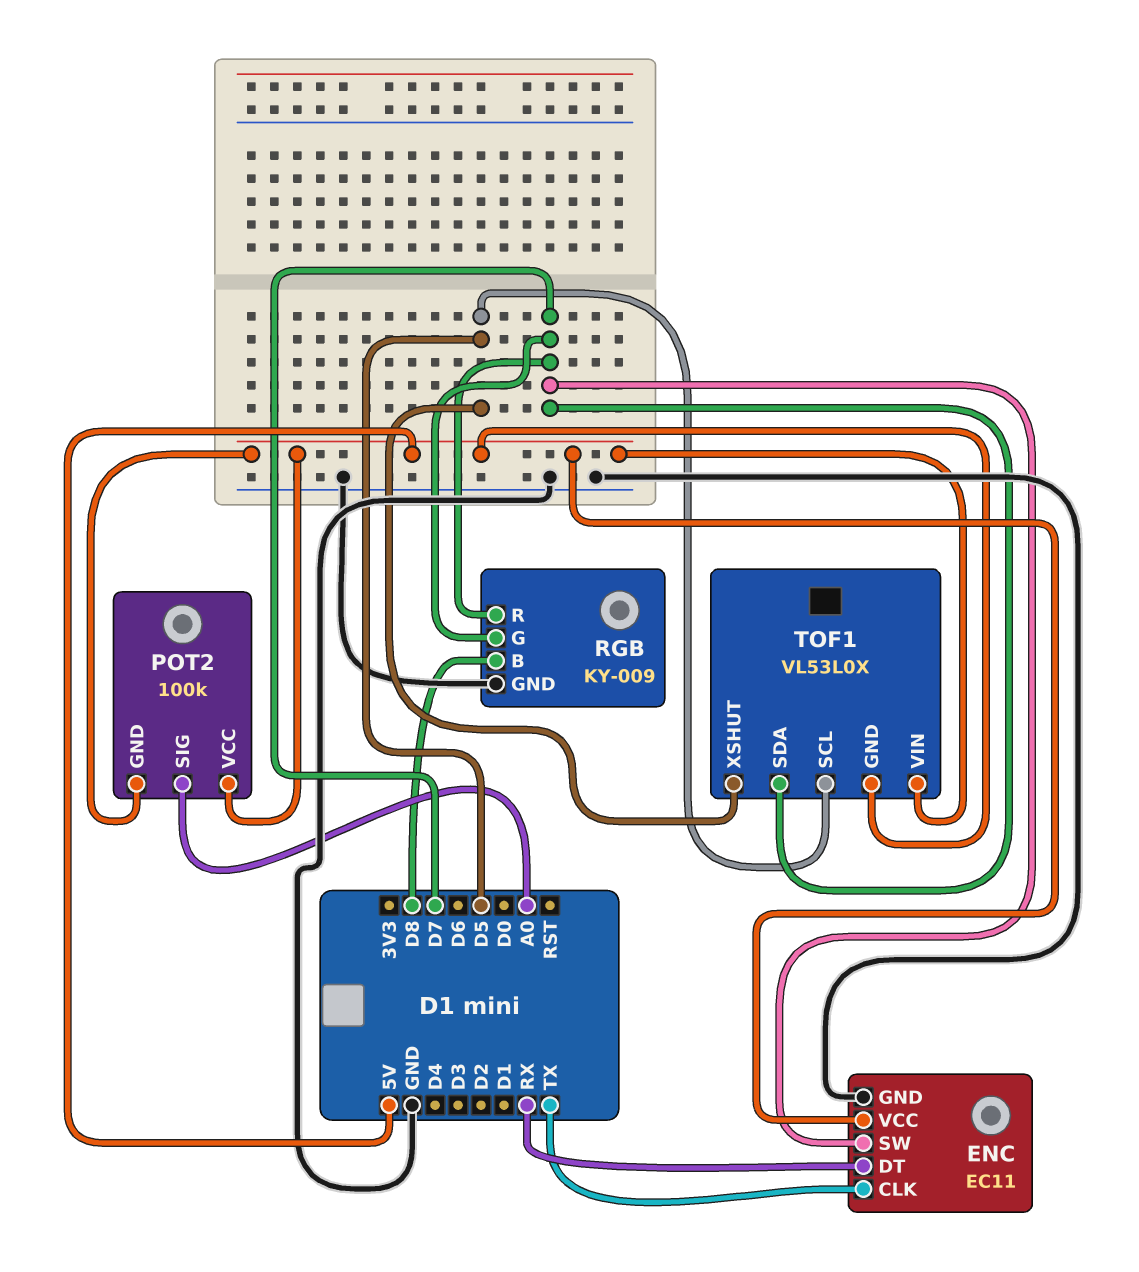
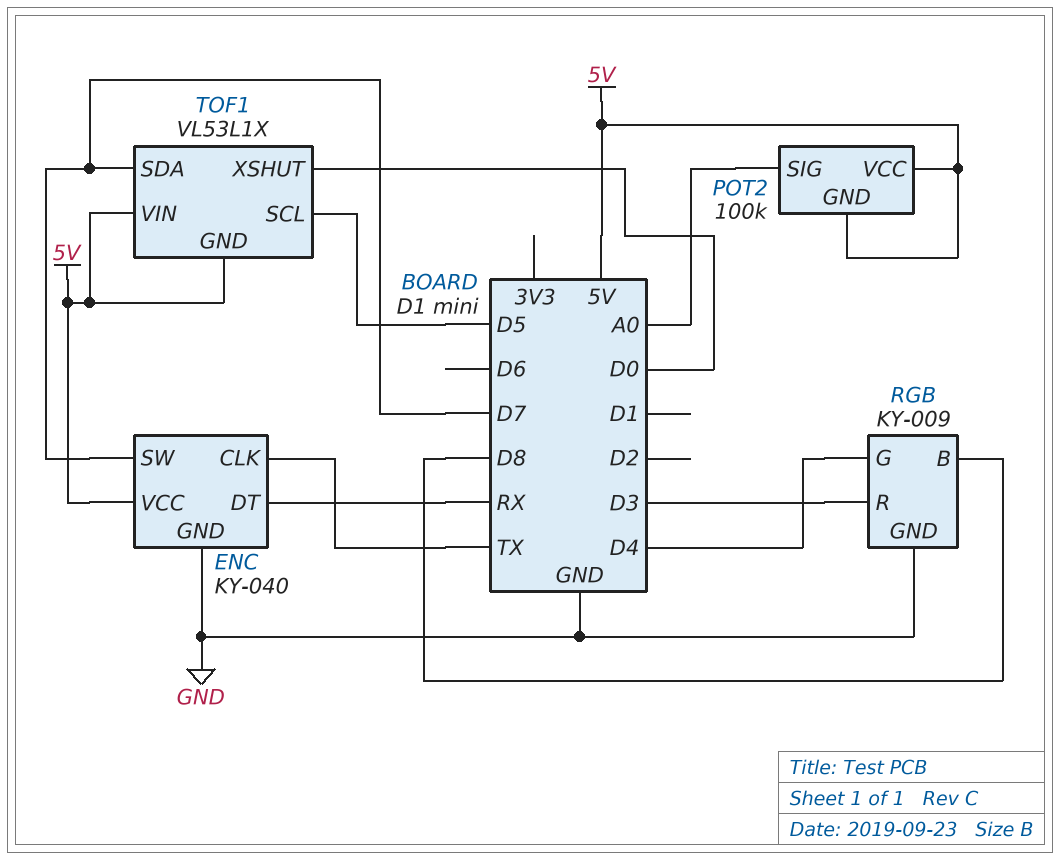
ENC: EC11 -> KY-040
RGB pin G: D7 -> D4
RGB pin R: D7 -> D3
TOF1: VL53L0X -> VL53L1X
TOF1 pin XSHUT: D5 -> D0

